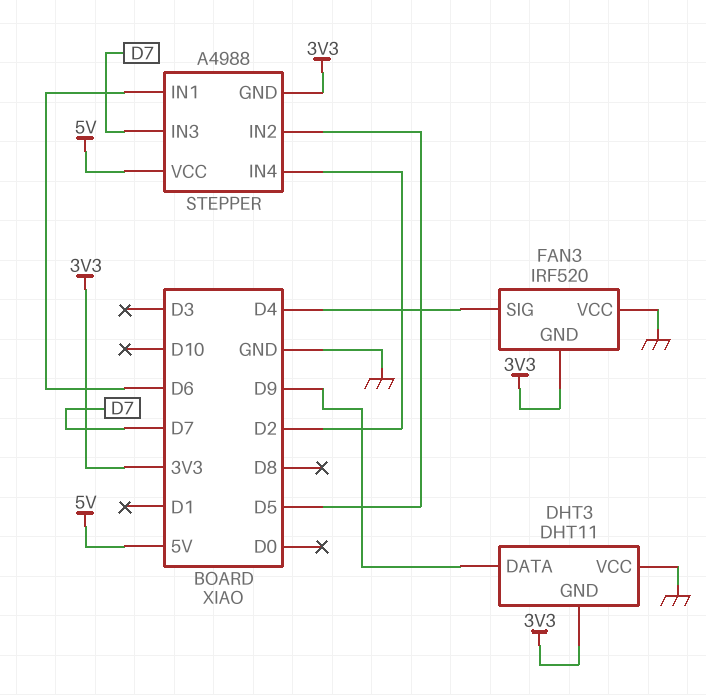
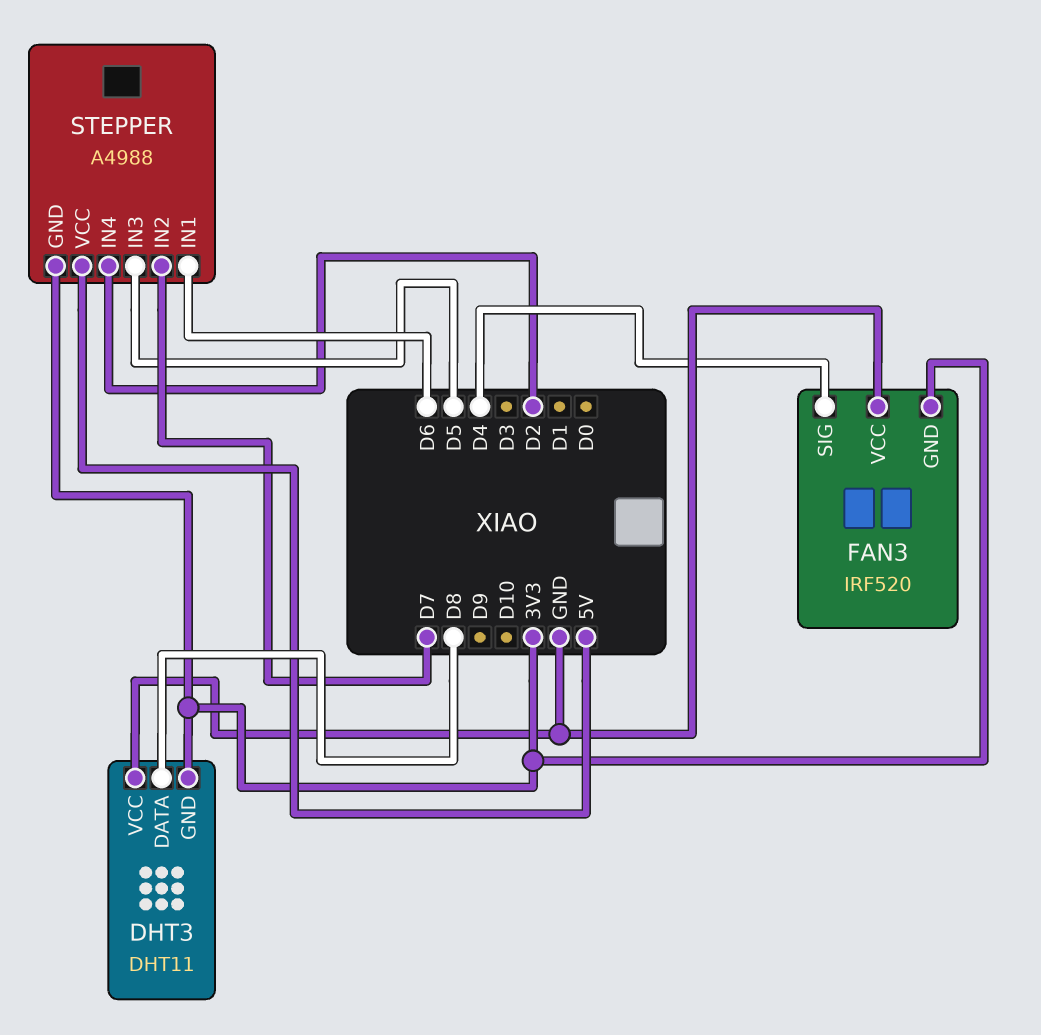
DHT3 pin DATA: D9 -> D8
STEPPER pin IN2: D5 -> D7
STEPPER pin IN3: D7 -> D5

